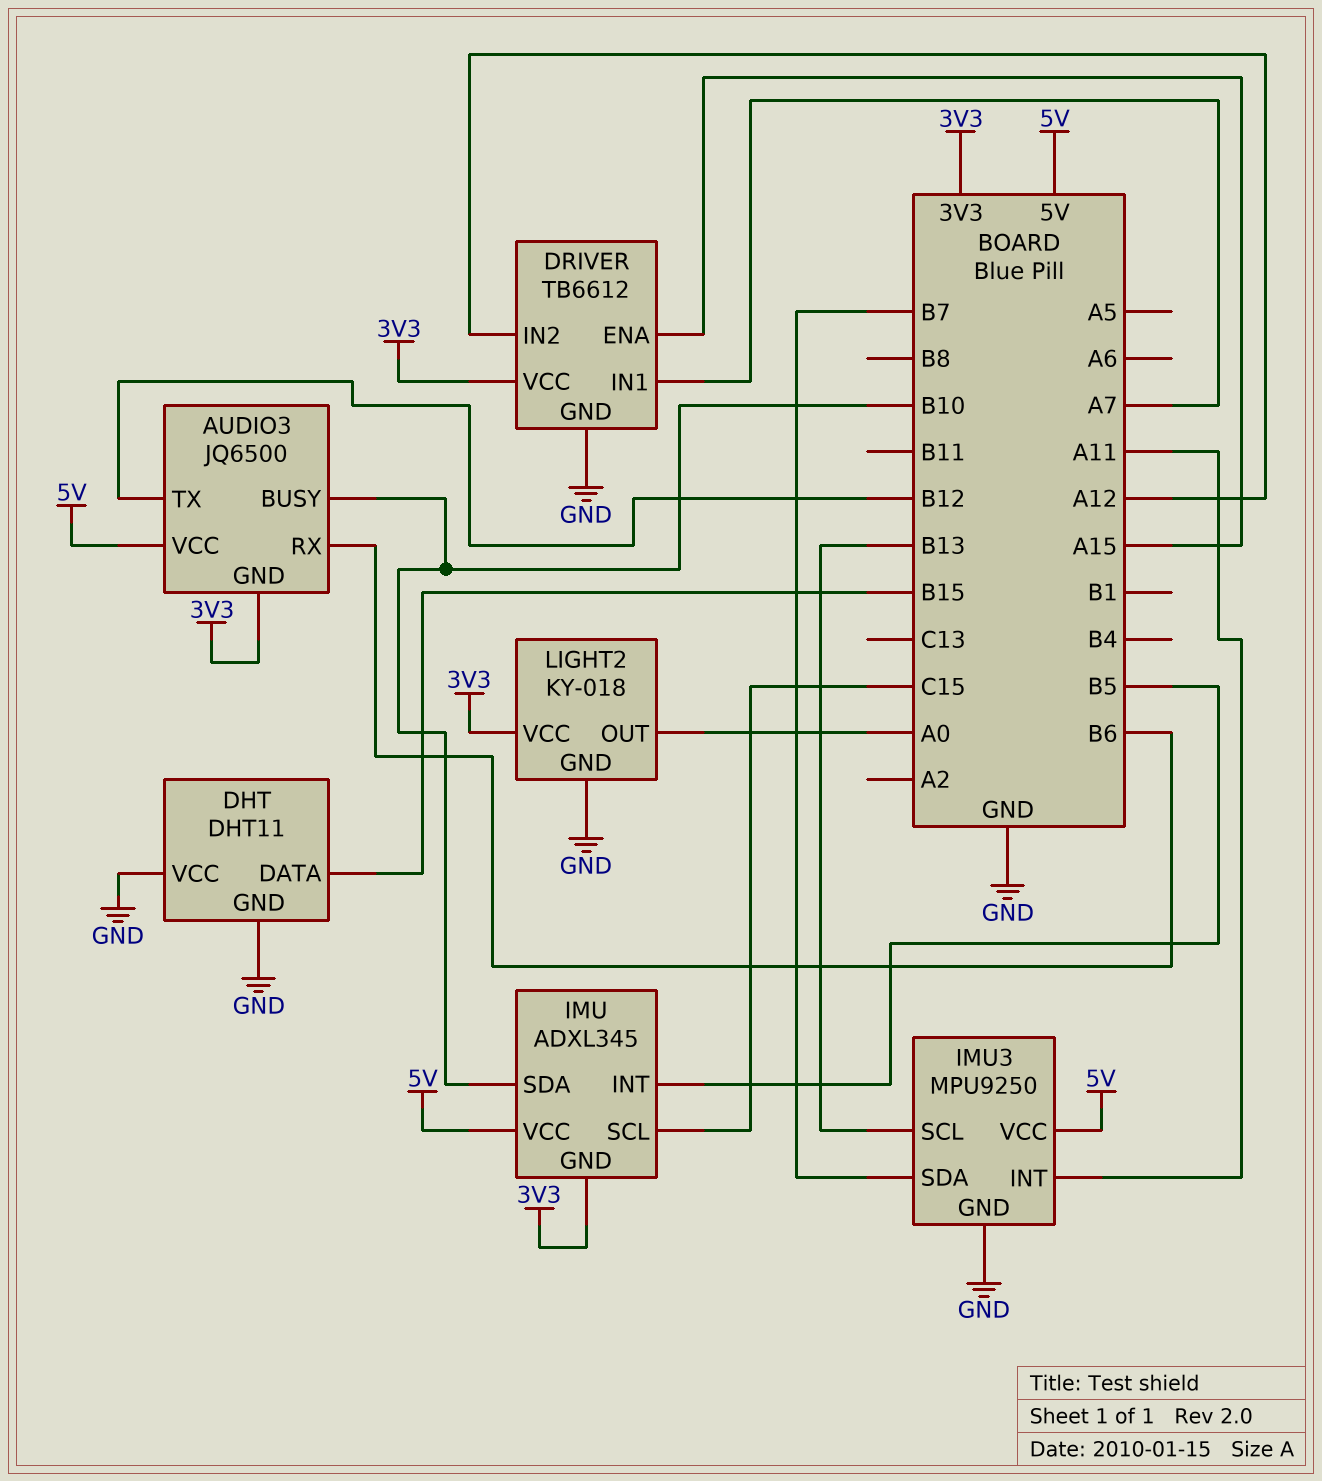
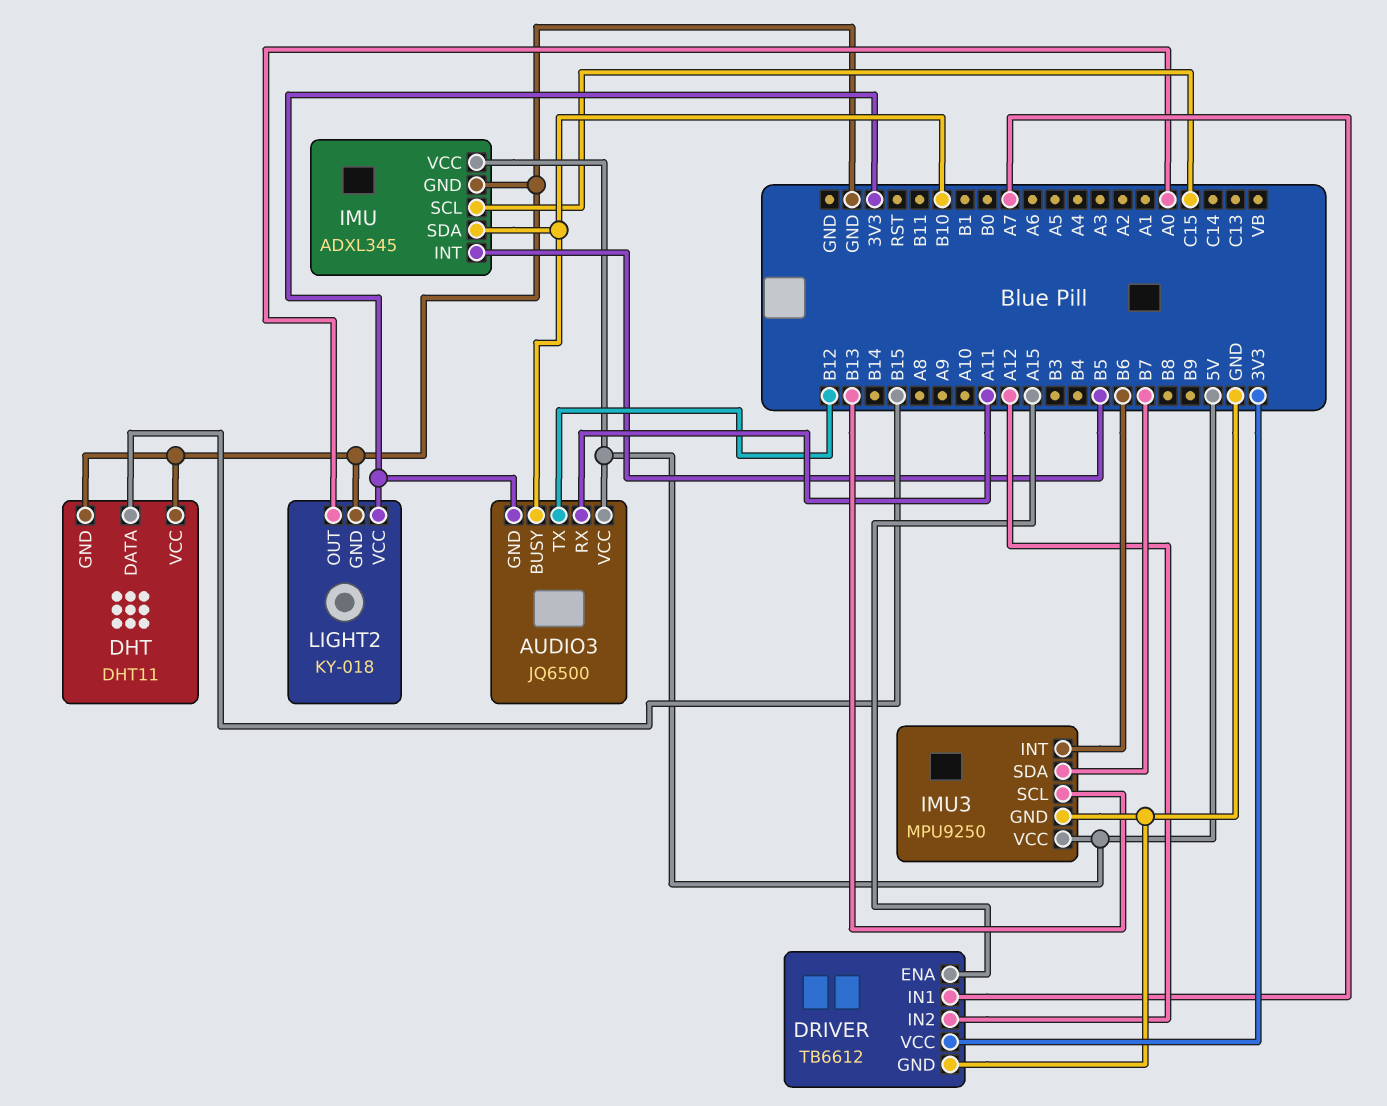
AUDIO3 pin RX: B6 -> A11
IMU pin GND: 3V3 -> GND
IMU3 pin INT: A11 -> B6

